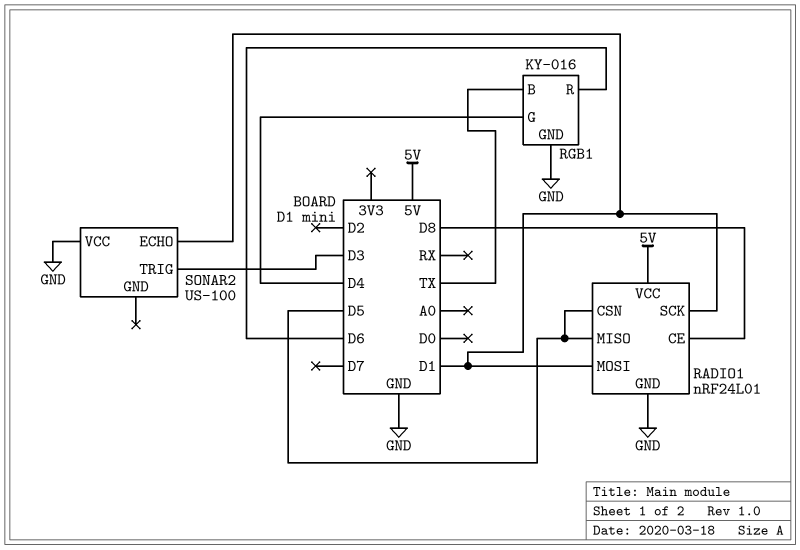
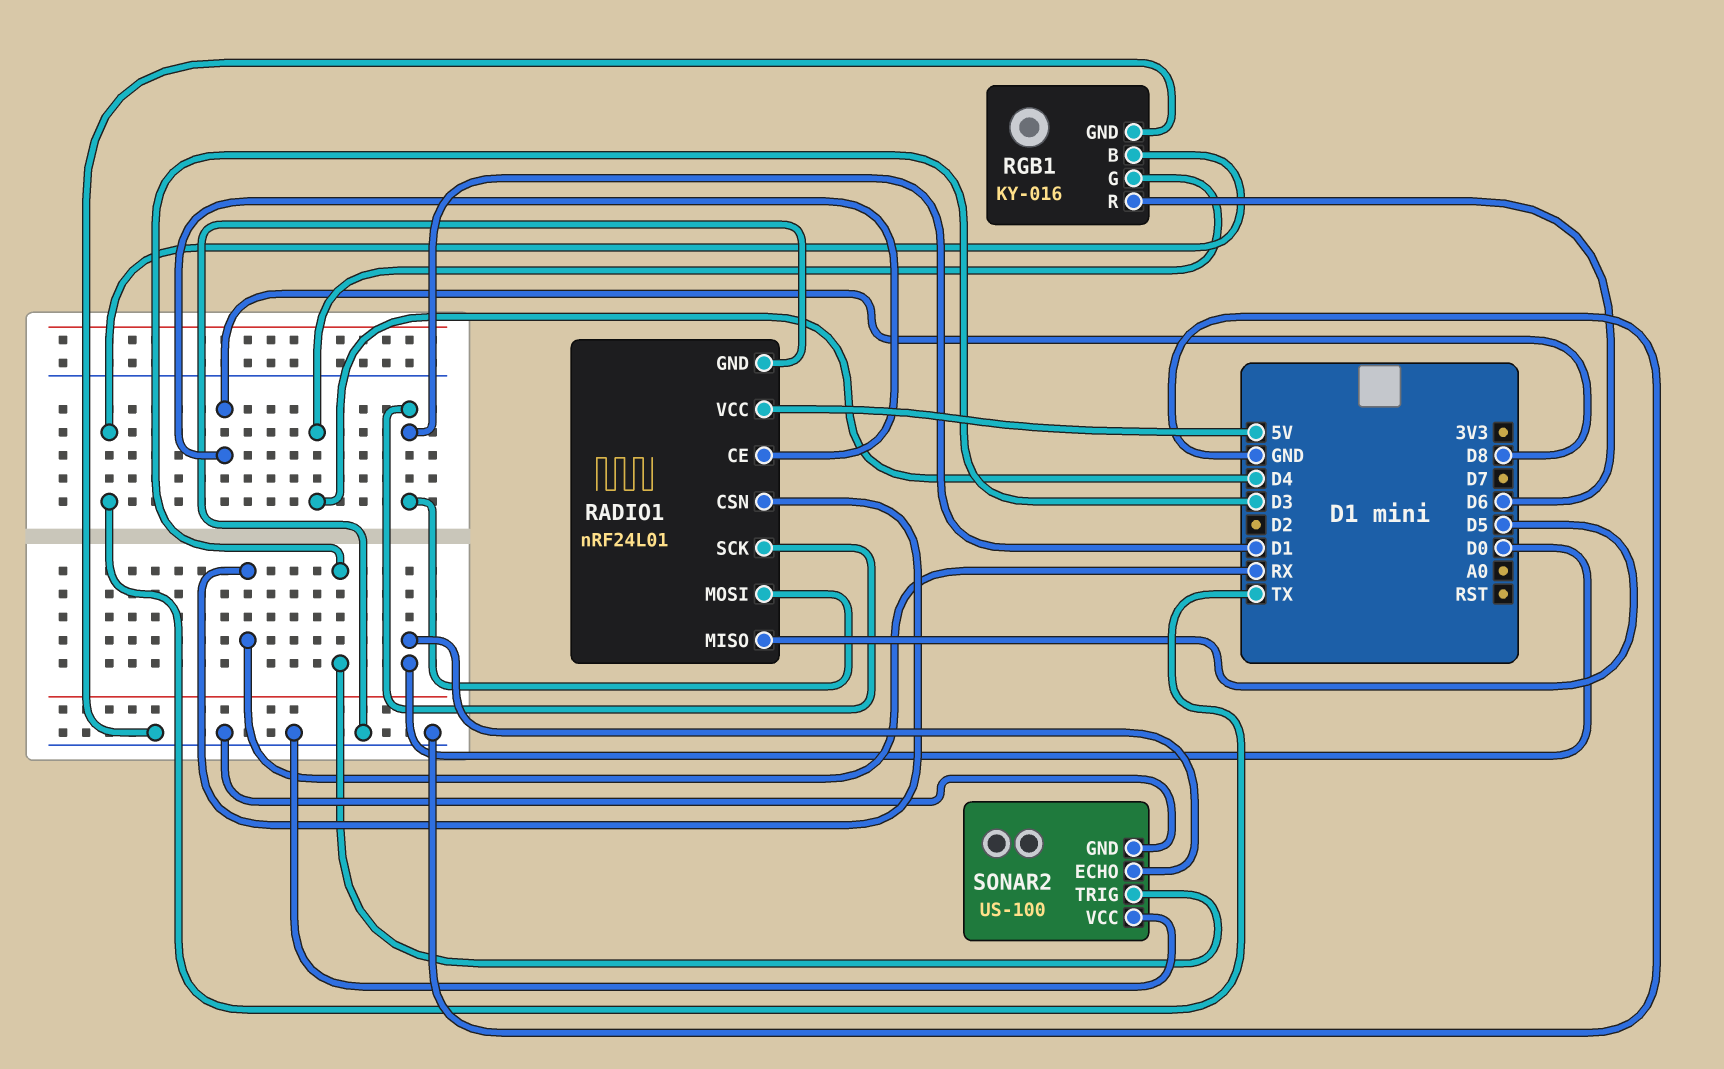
RADIO1 pin CSN: D5 -> RX
SONAR2 pin ECHO: D1 -> D0
SONAR2 pin GND: none -> GND

